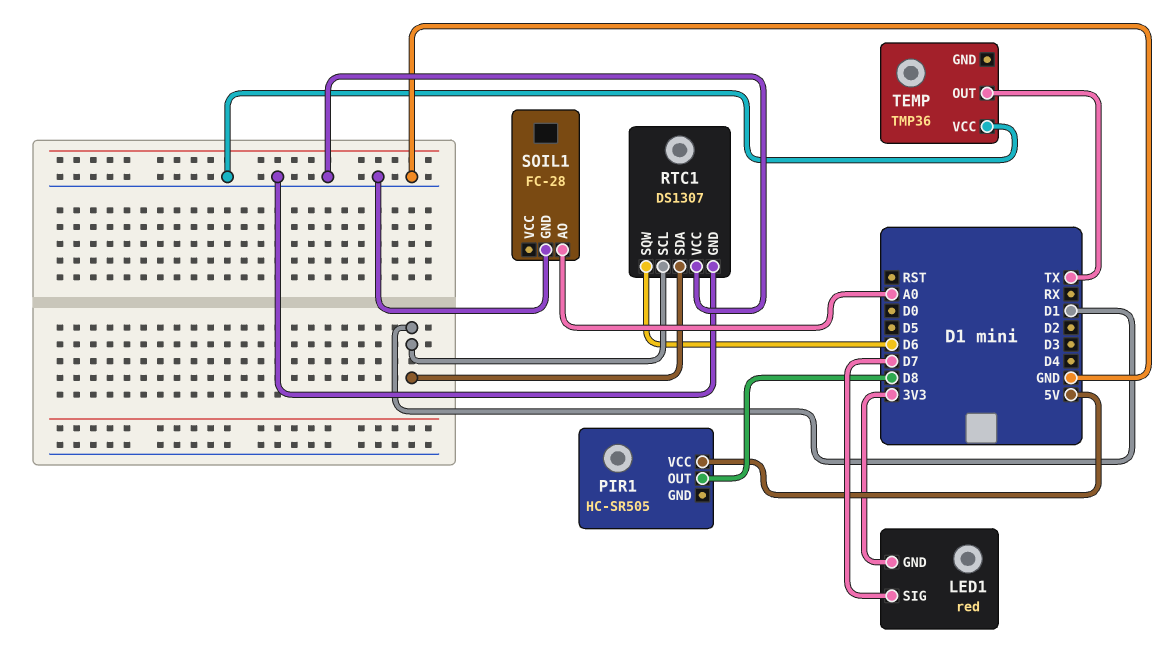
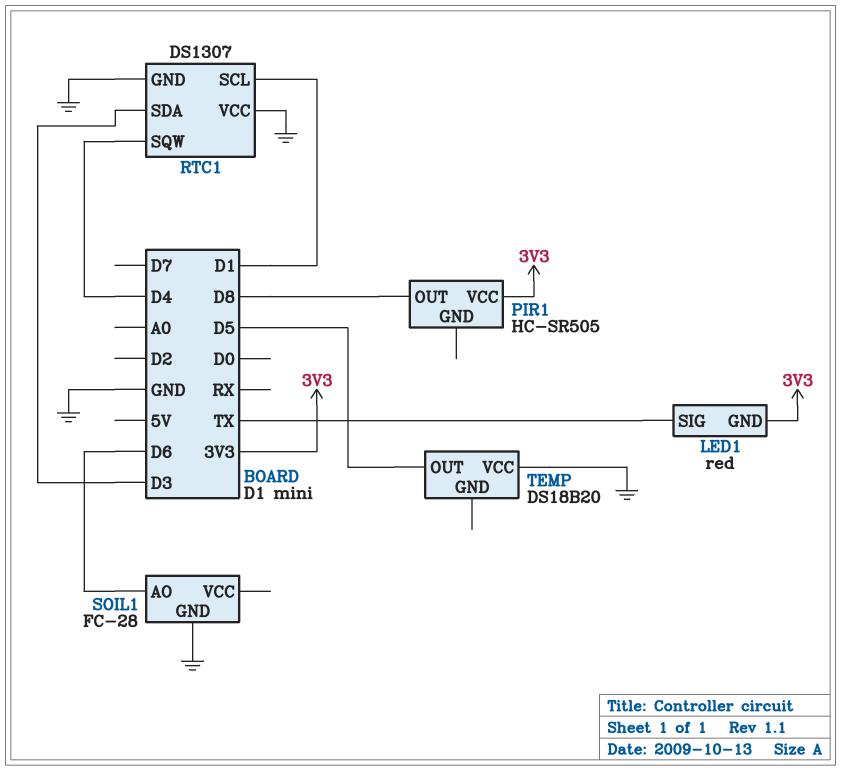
LED1 pin SIG: D7 -> TX
PIR1 pin VCC: 5V -> 3V3
RTC1 pin SDA: D1 -> D3
RTC1 pin SQW: D6 -> D4
SOIL1 pin AO: A0 -> D6
TEMP: TMP36 -> DS18B20
TEMP pin OUT: TX -> D5

